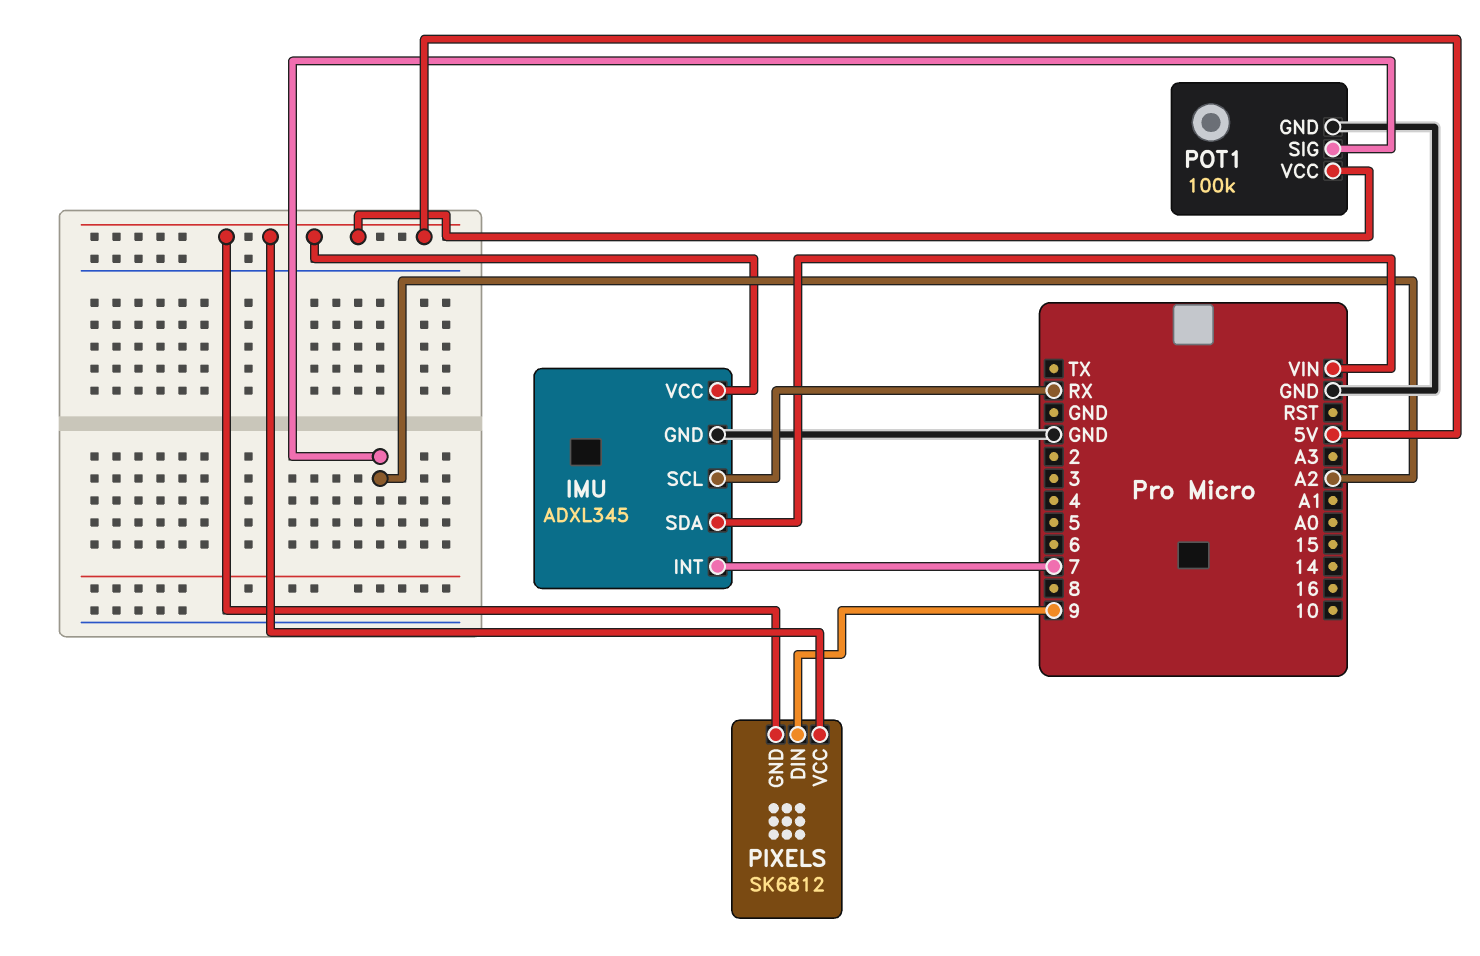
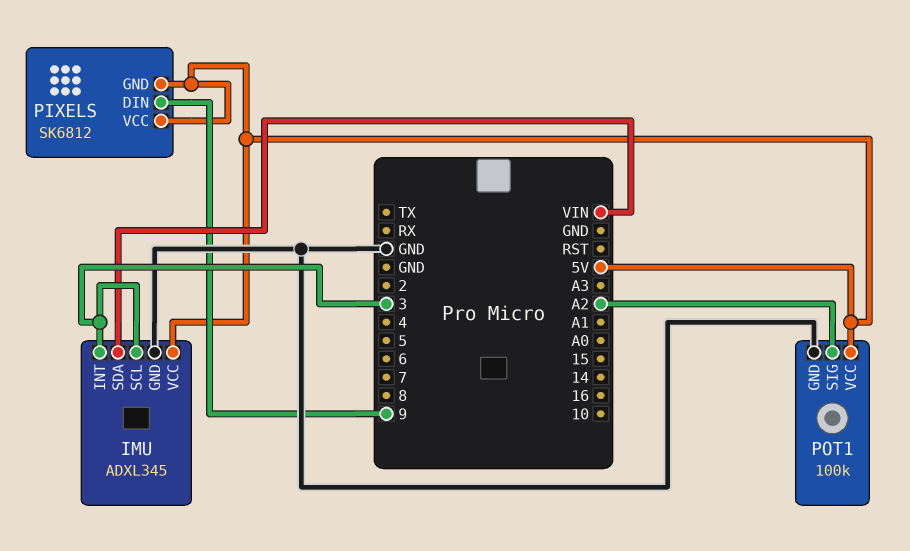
IMU pin INT: 7 -> 3
IMU pin SCL: RX -> 3

